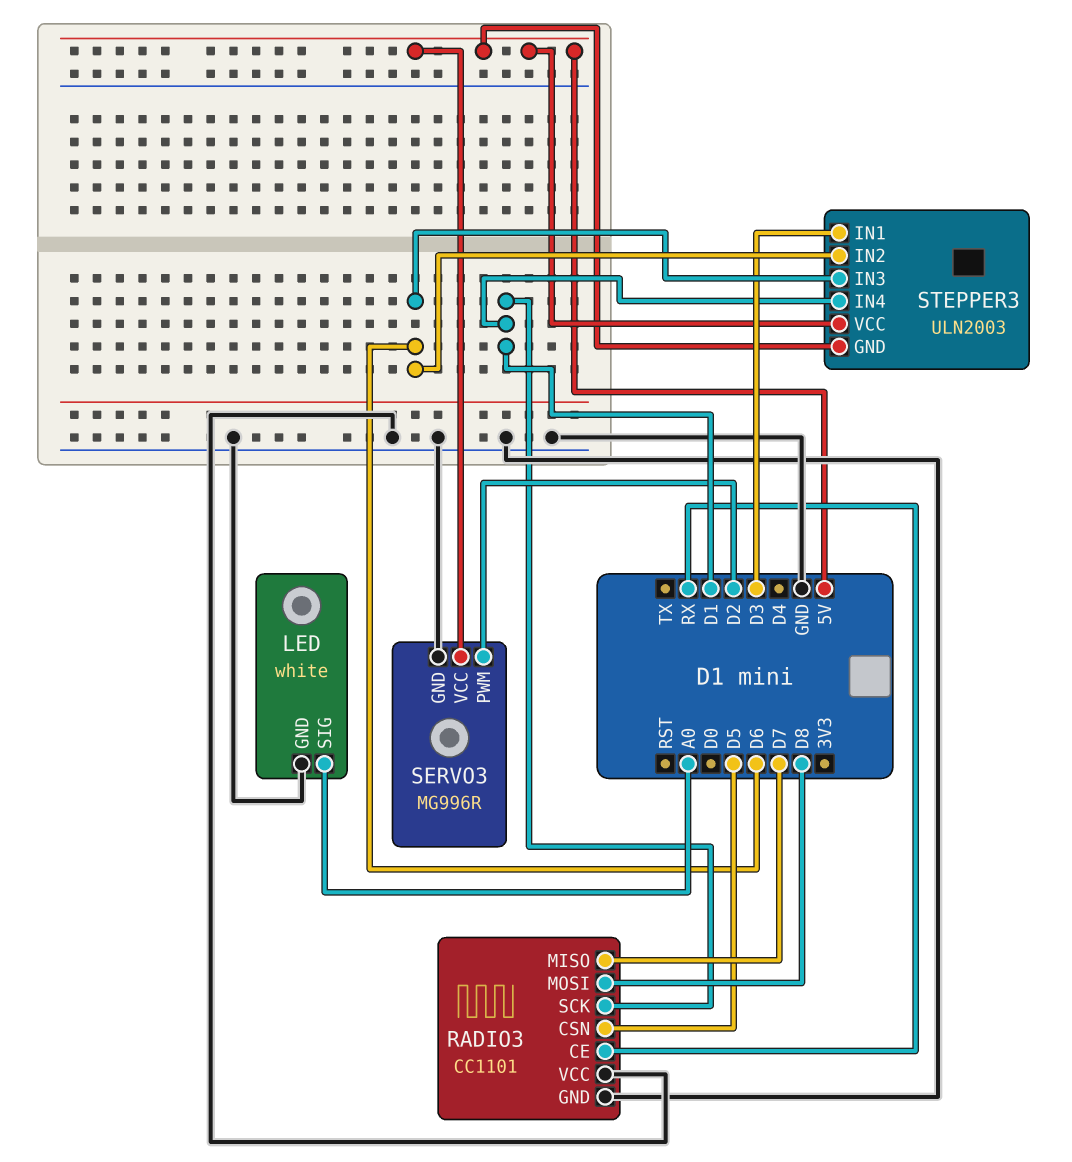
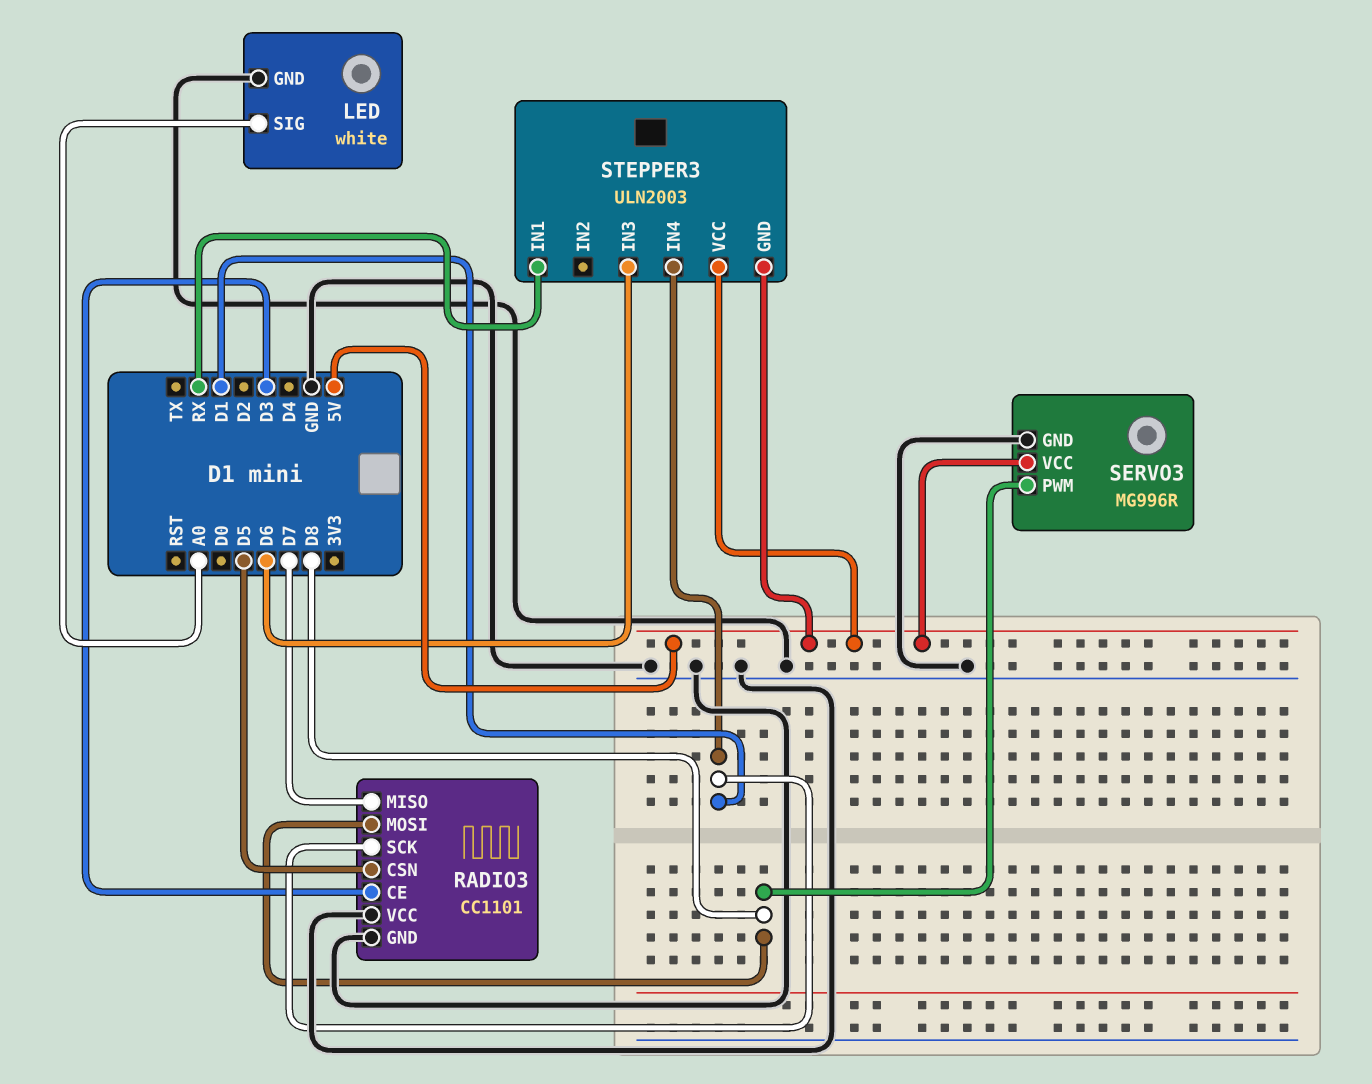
RADIO3 pin CE: RX -> D3
SERVO3 pin PWM: D2 -> D8
STEPPER3 pin IN1: D3 -> RX
STEPPER3 pin IN2: D6 -> none

